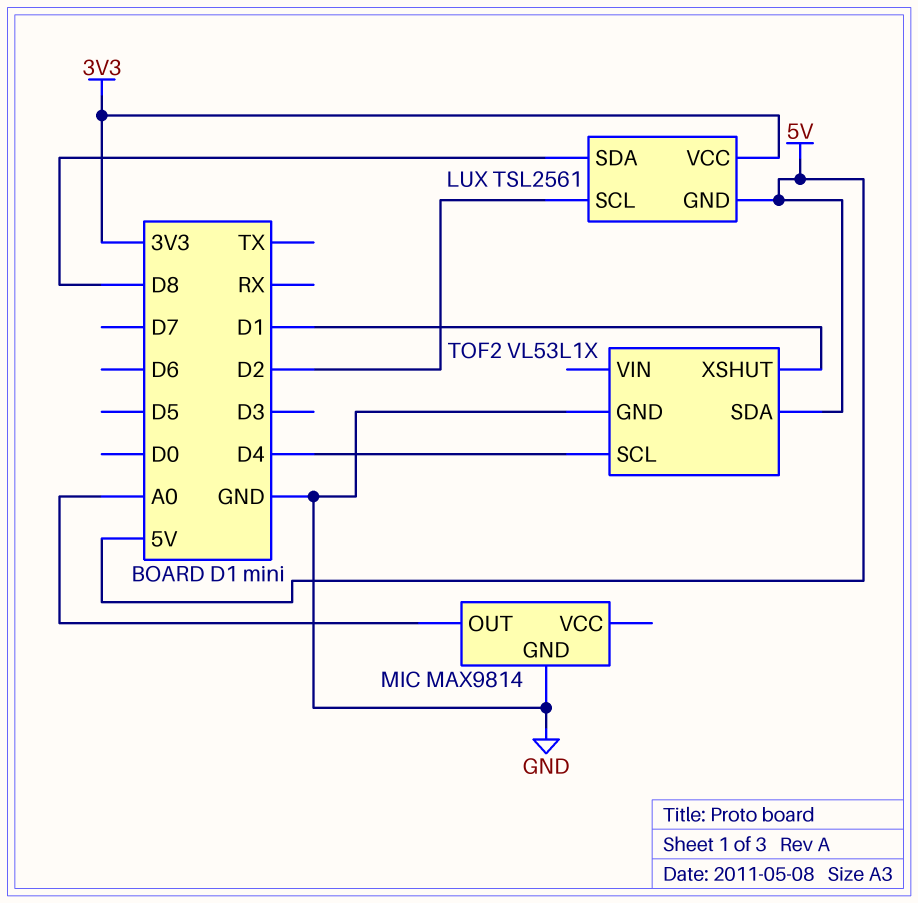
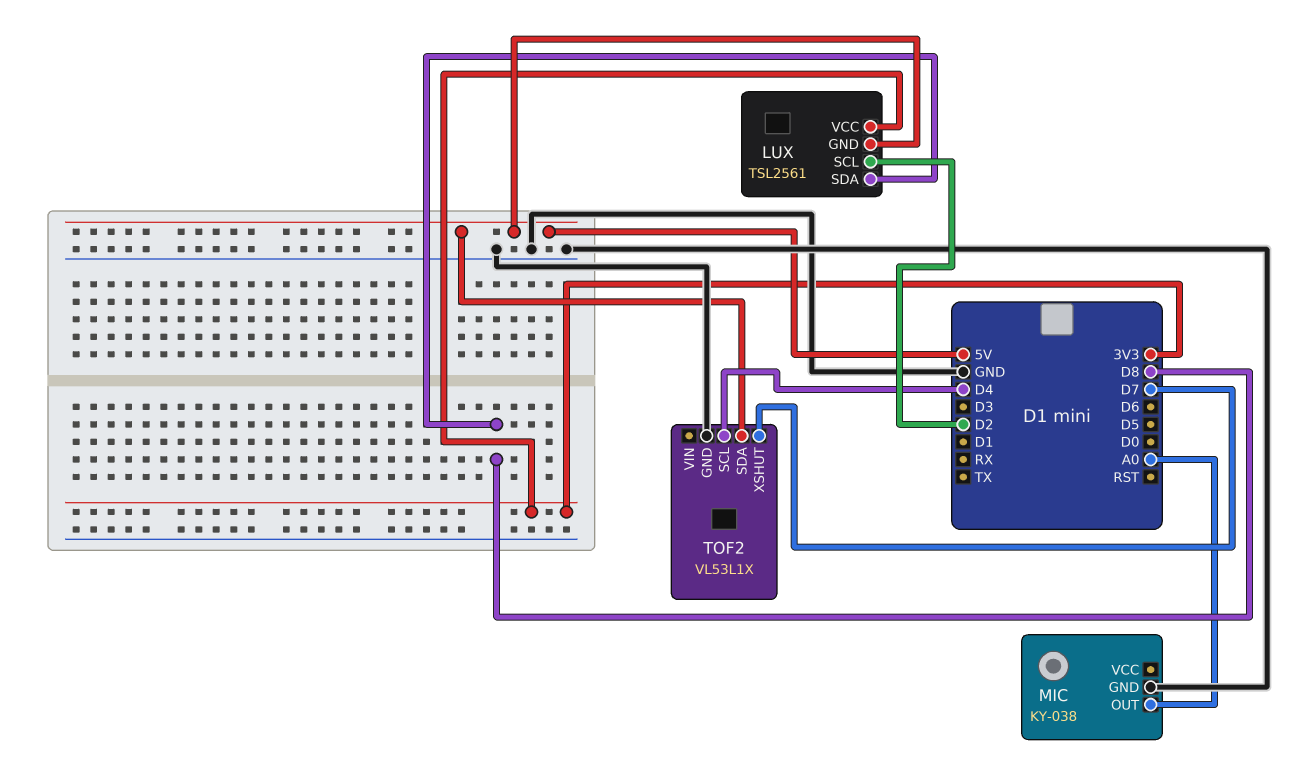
MIC: MAX9814 -> KY-038
TOF2 pin XSHUT: D1 -> D7

